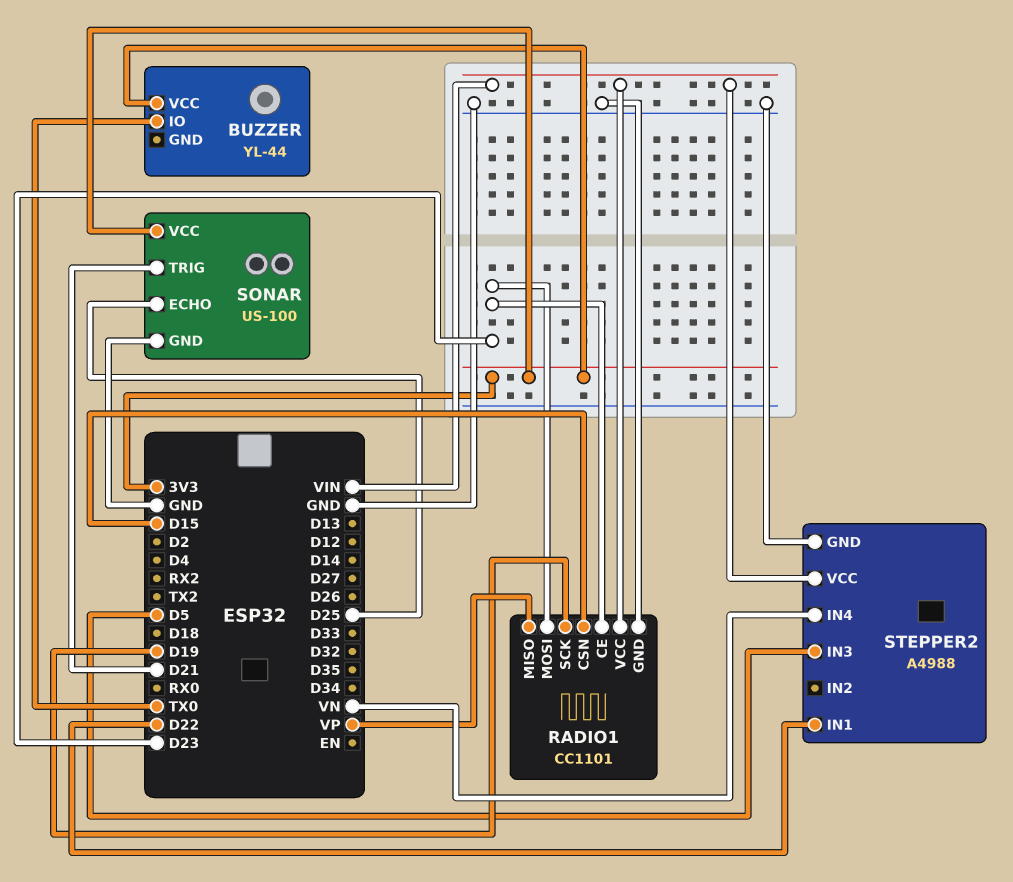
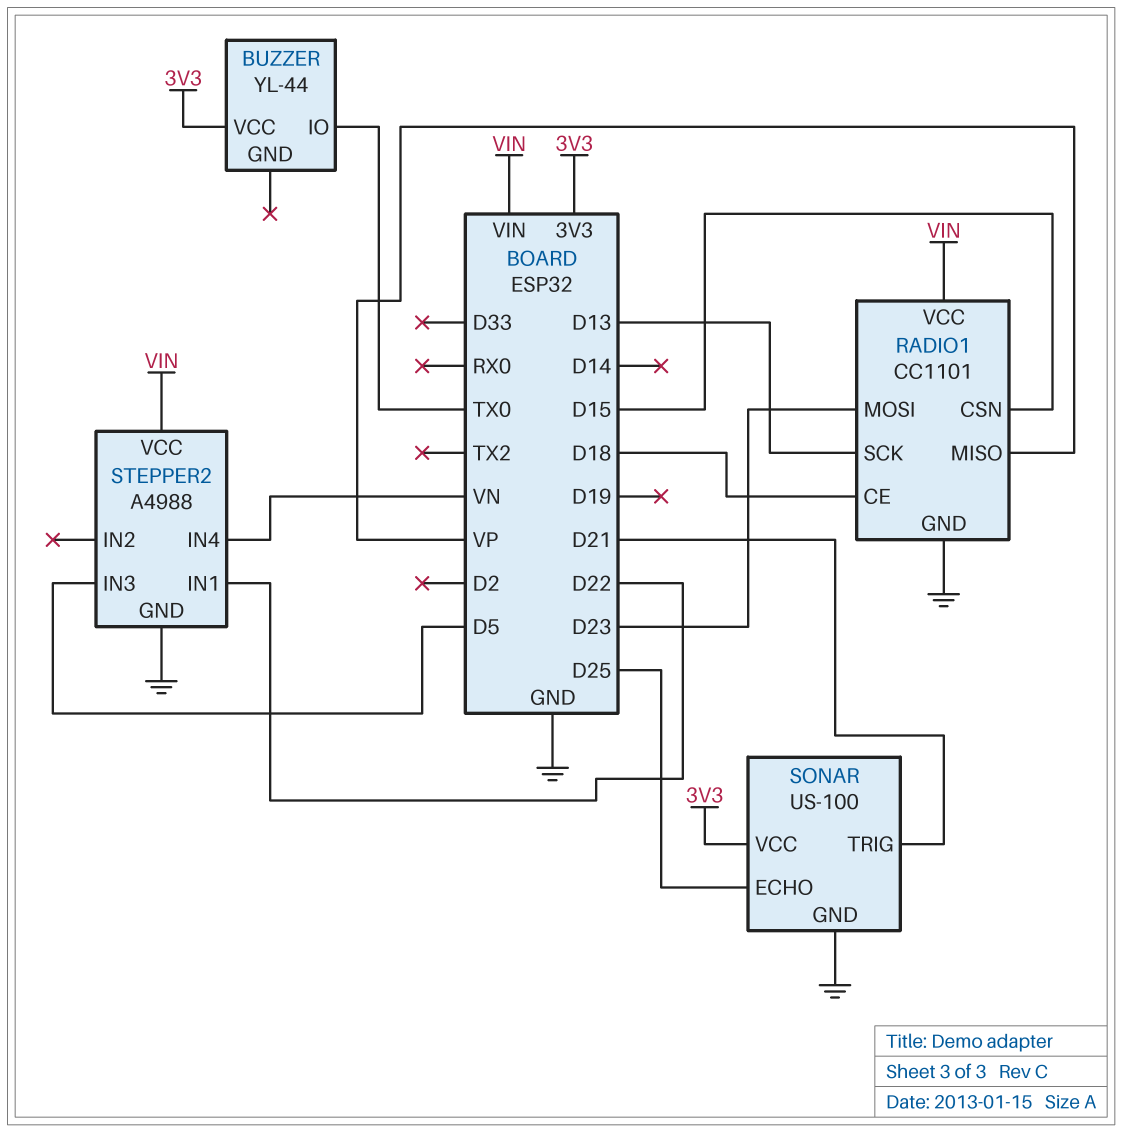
RADIO1 pin CE: D23 -> D18
RADIO1 pin SCK: D19 -> D13

